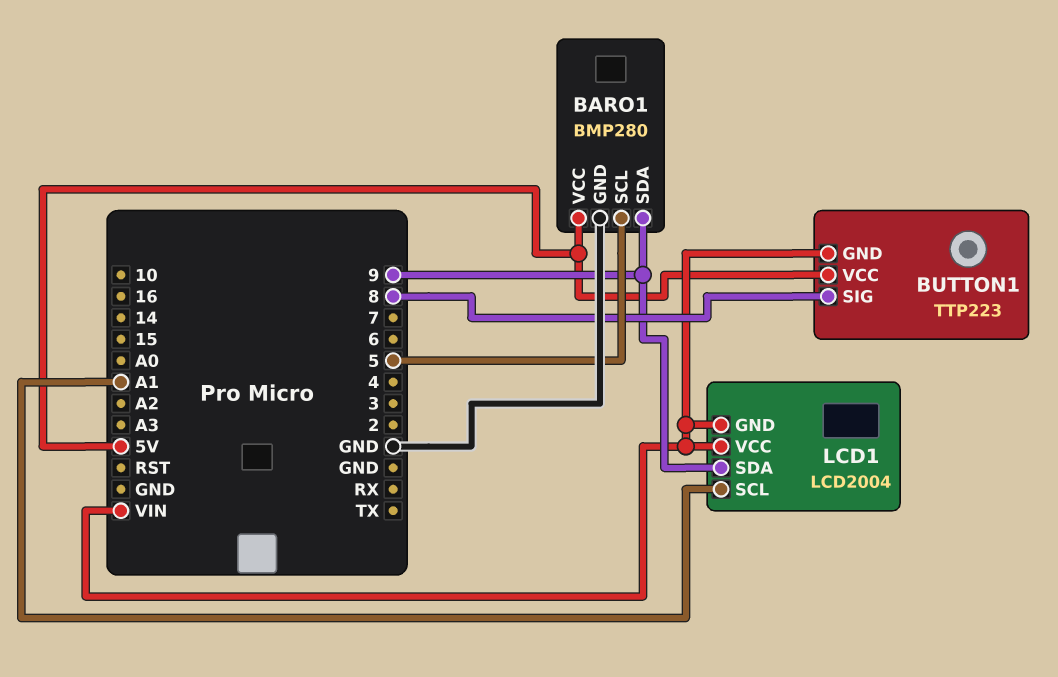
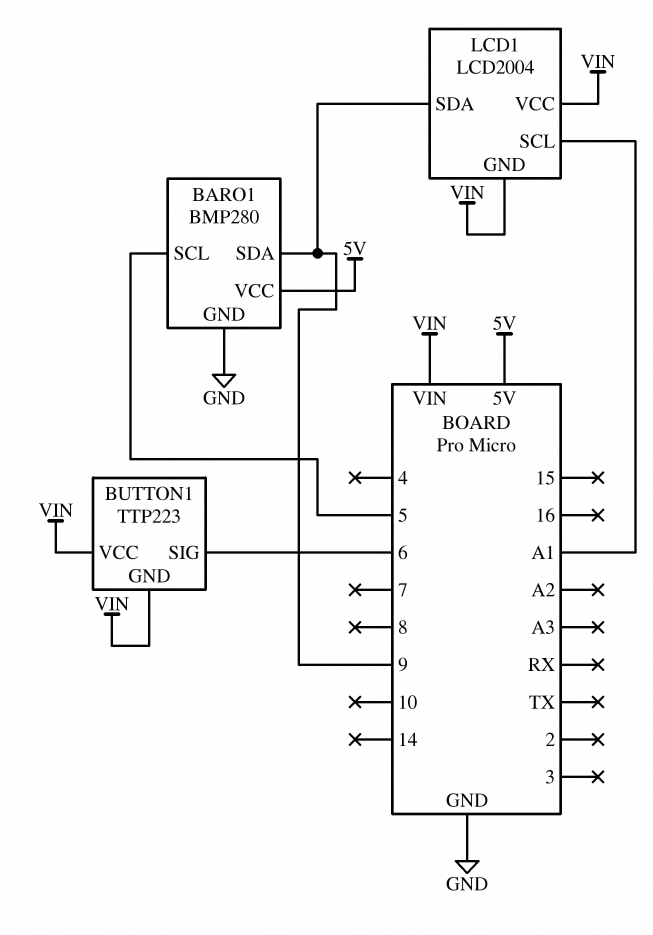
BUTTON1 pin SIG: 8 -> 6
BUTTON1 pin VCC: 5V -> VIN

